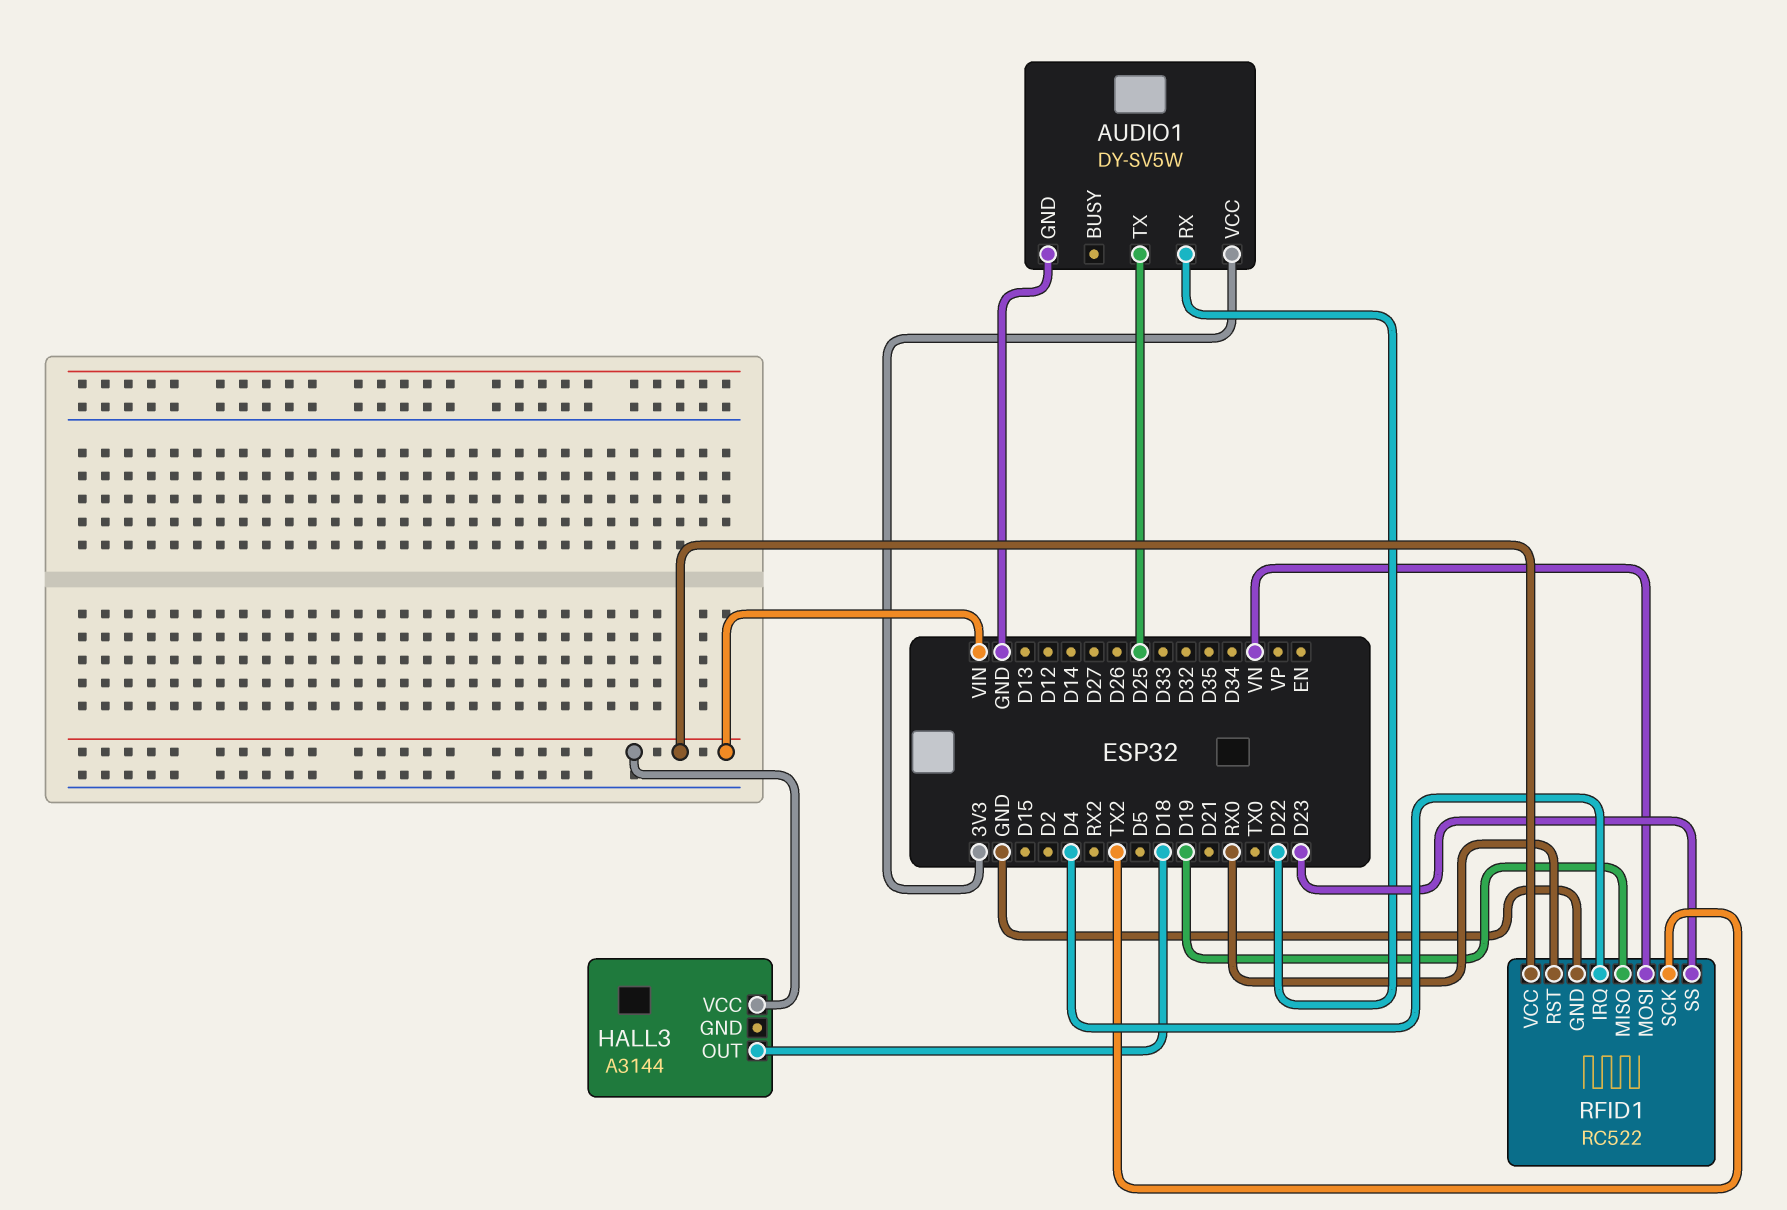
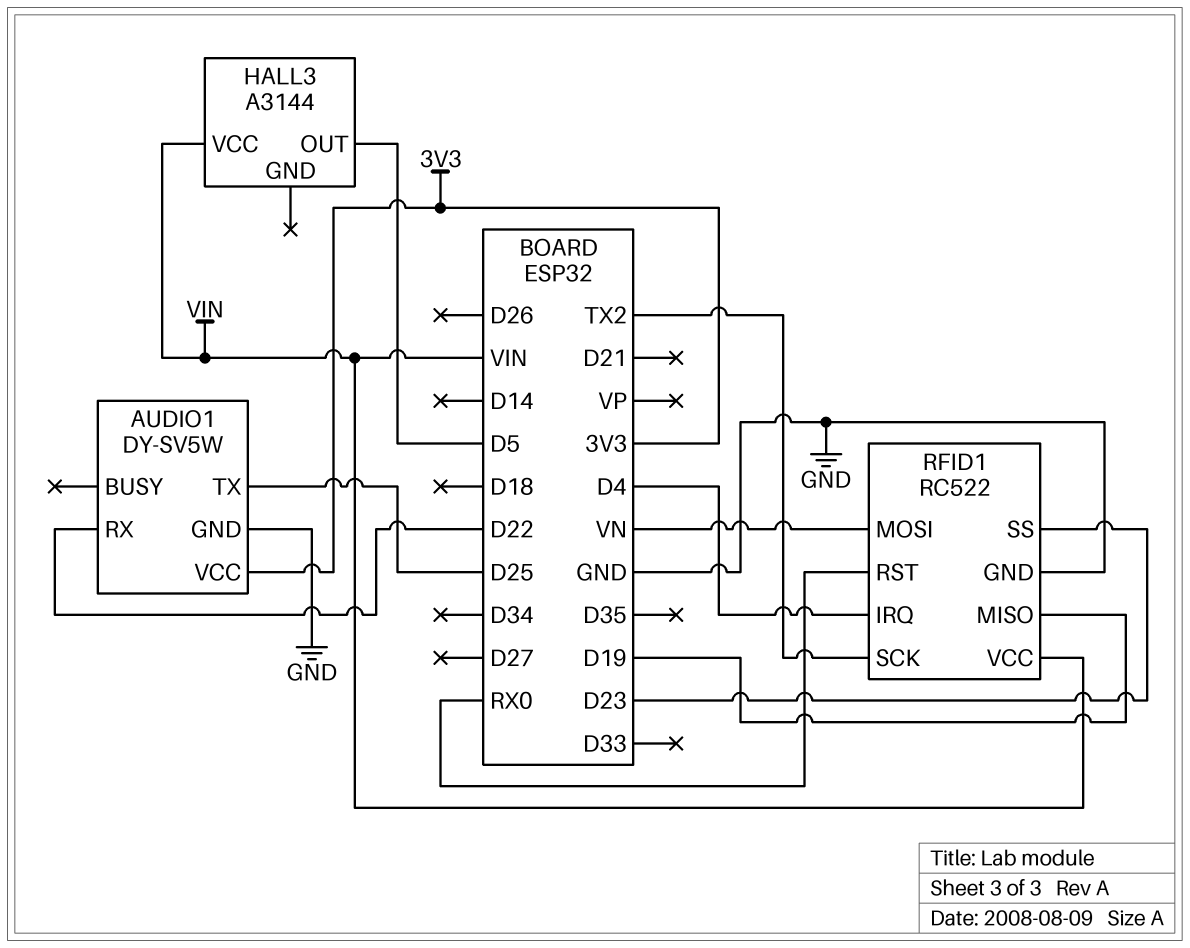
HALL3 pin OUT: D18 -> D5

